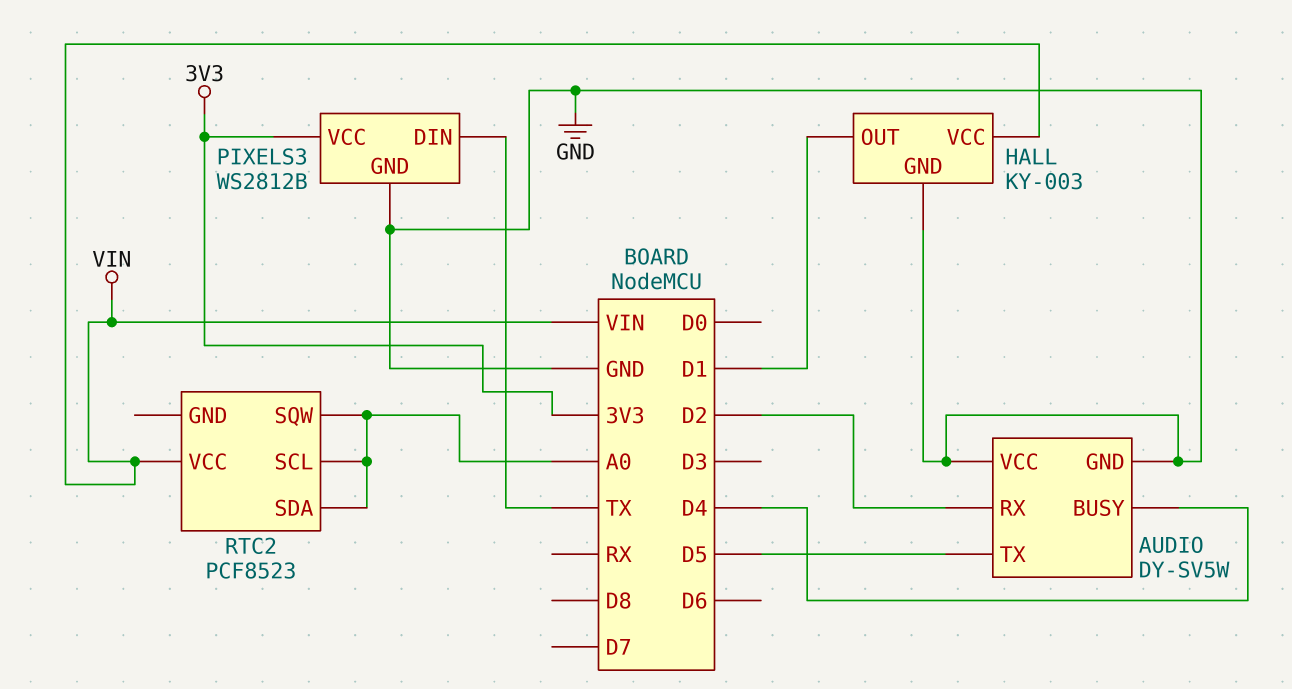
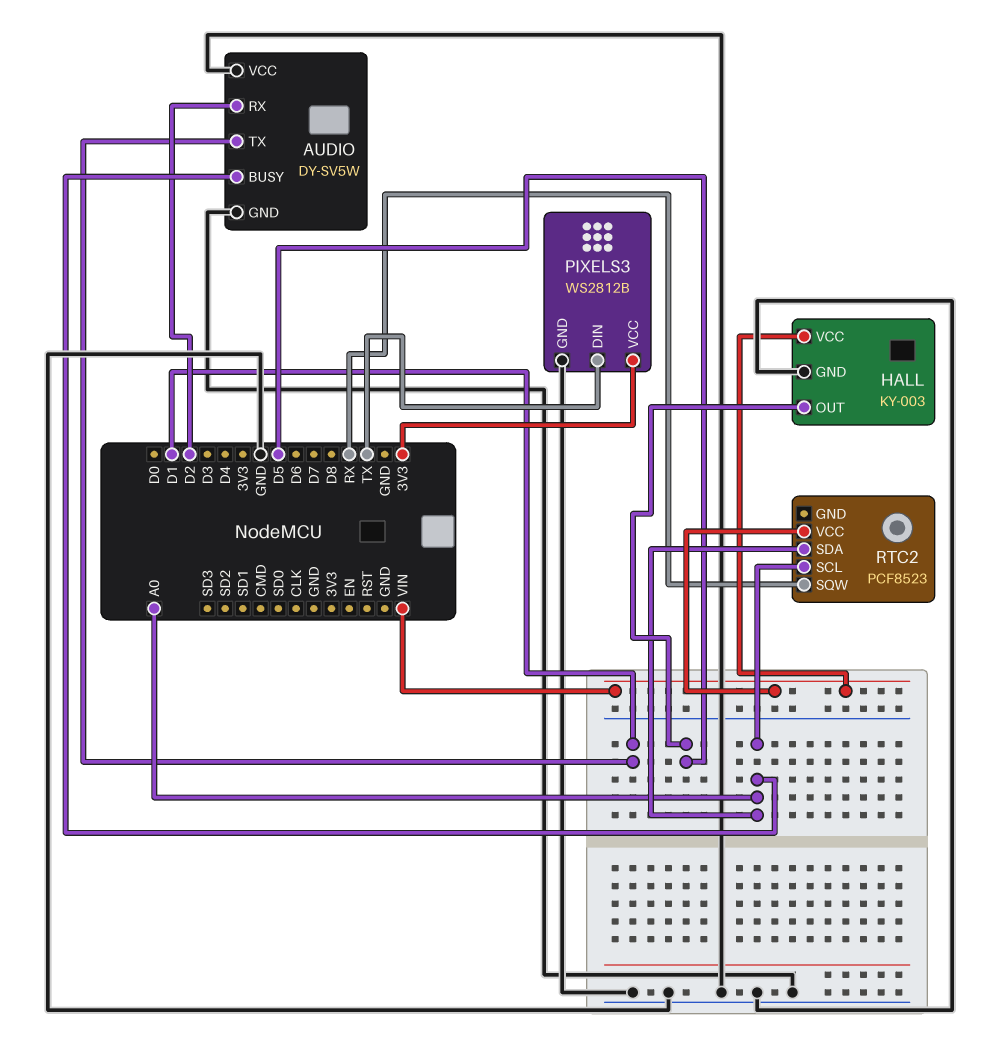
AUDIO pin BUSY: D4 -> A0
AUDIO pin TX: D5 -> D1
HALL pin OUT: D1 -> D5
RTC2 pin SQW: A0 -> RX

